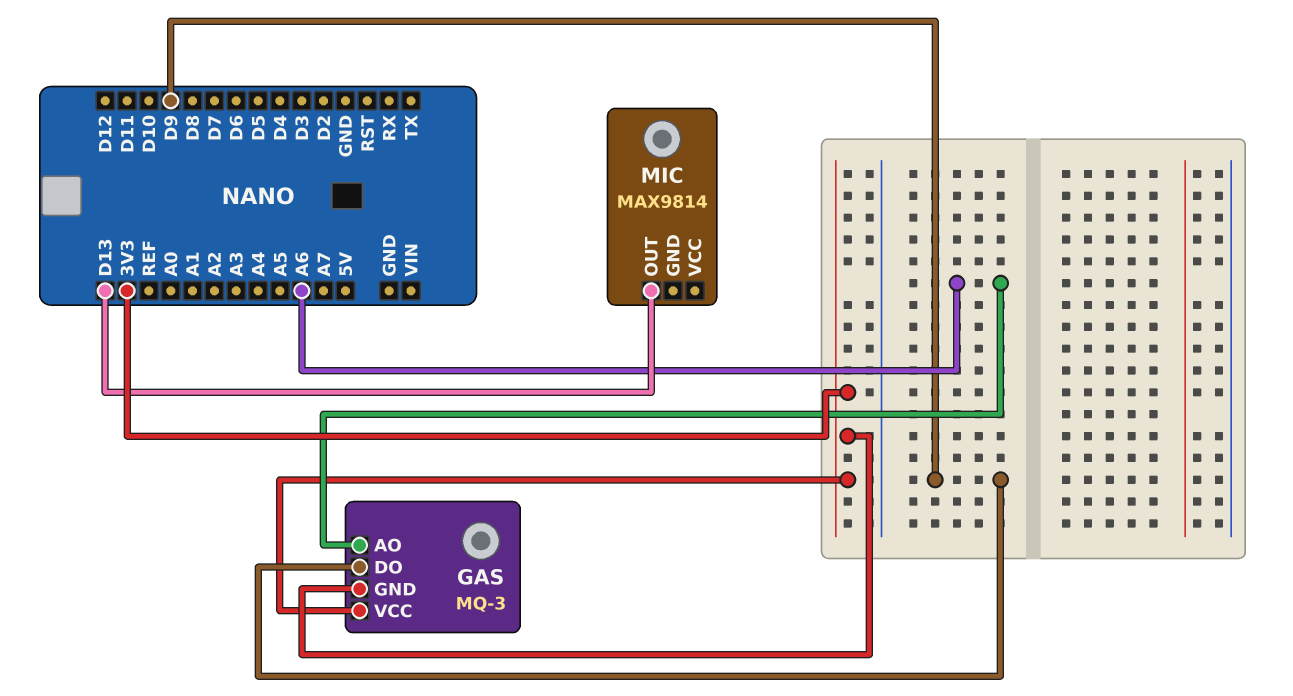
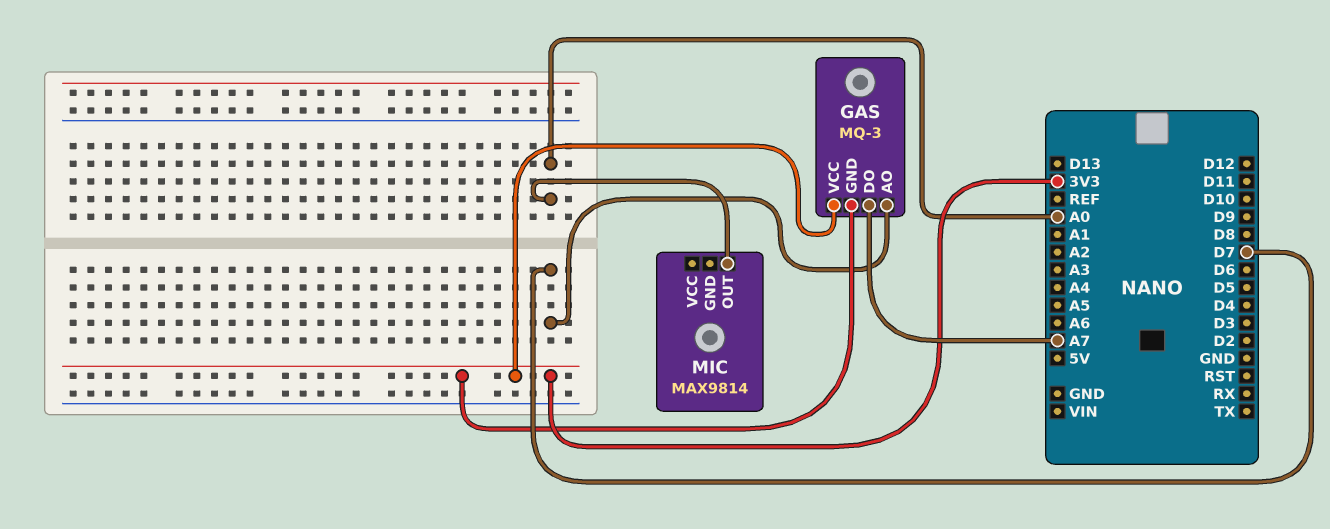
GAS pin AO: A6 -> D7
GAS pin DO: D9 -> A7
MIC pin OUT: D13 -> A0

